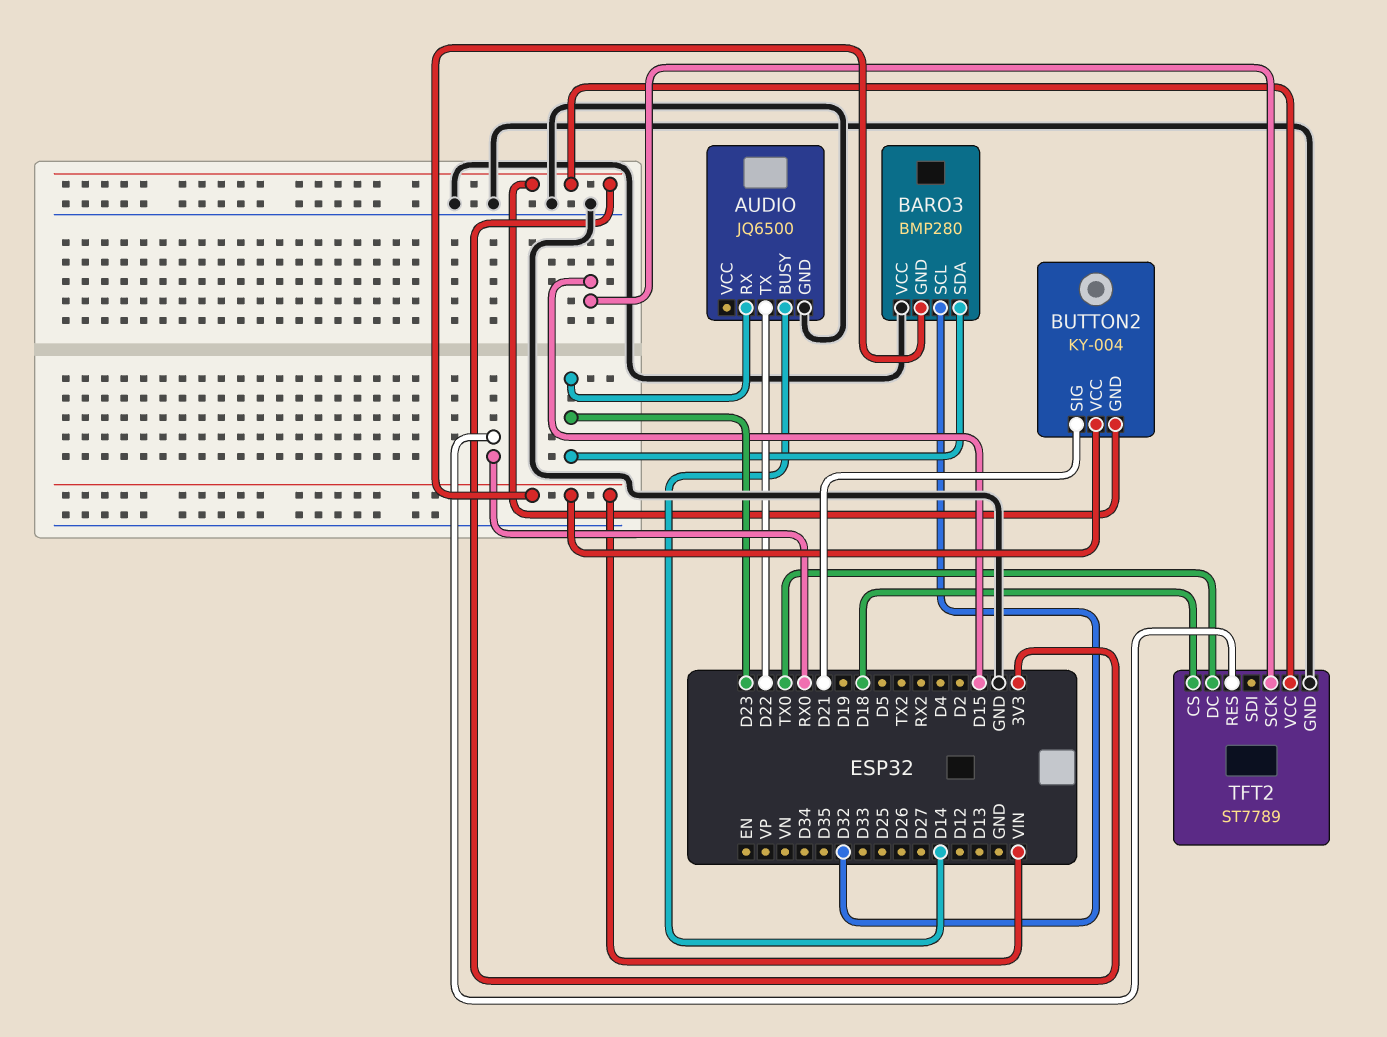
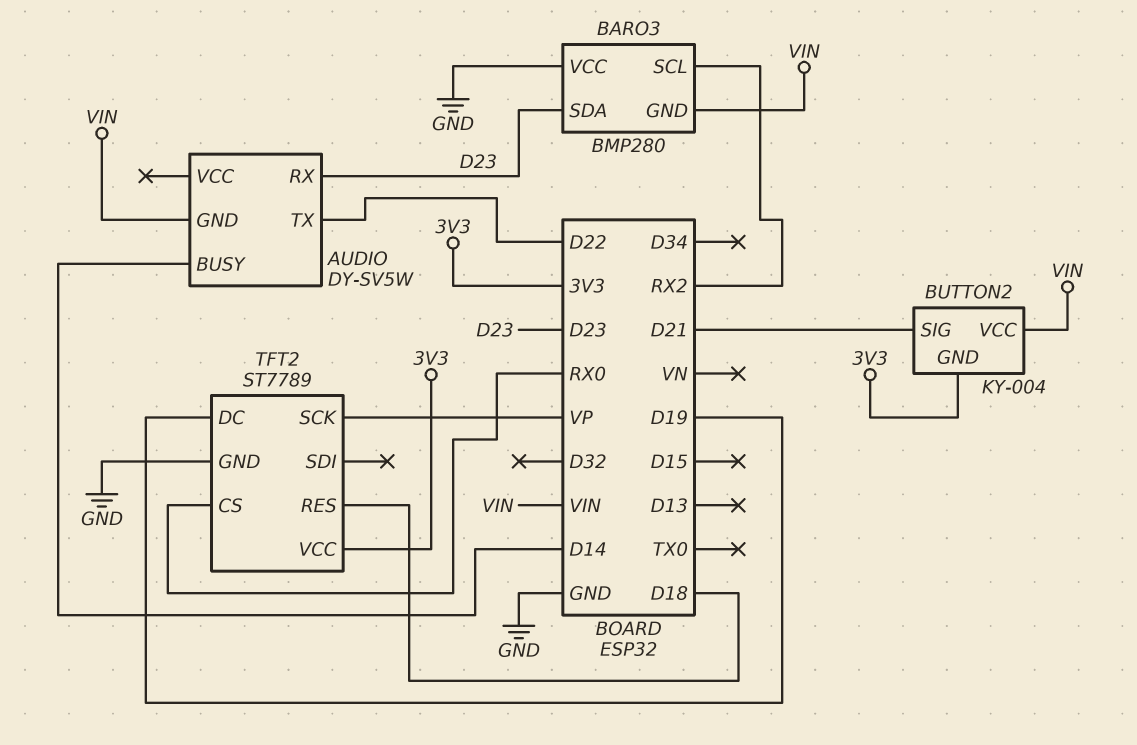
AUDIO: JQ6500 -> DY-SV5W
AUDIO pin GND: GND -> VIN
BARO3 pin SCL: D32 -> RX2
TFT2 pin CS: D18 -> RX0
TFT2 pin DC: TX0 -> D19
TFT2 pin RES: RX0 -> D18
TFT2 pin SCK: D15 -> VP

